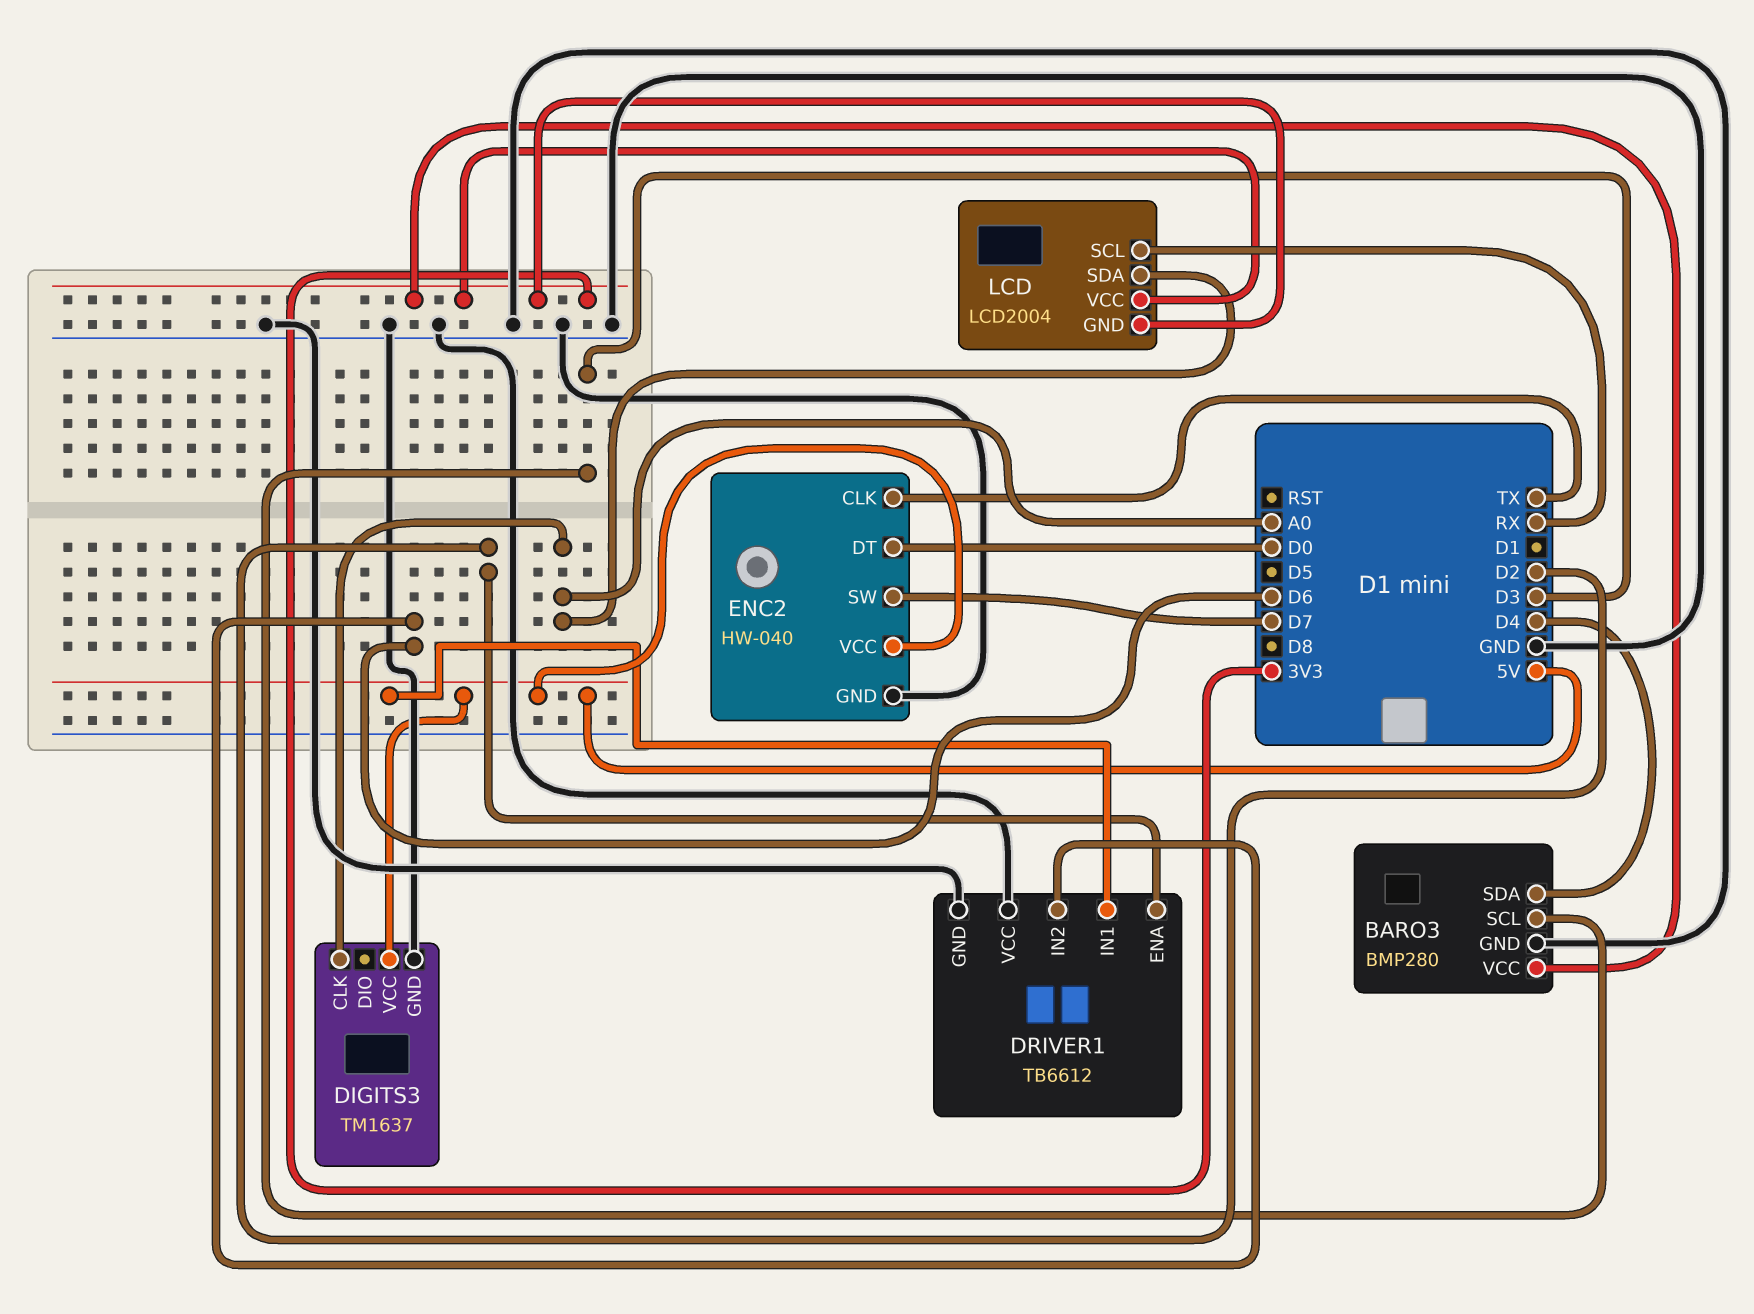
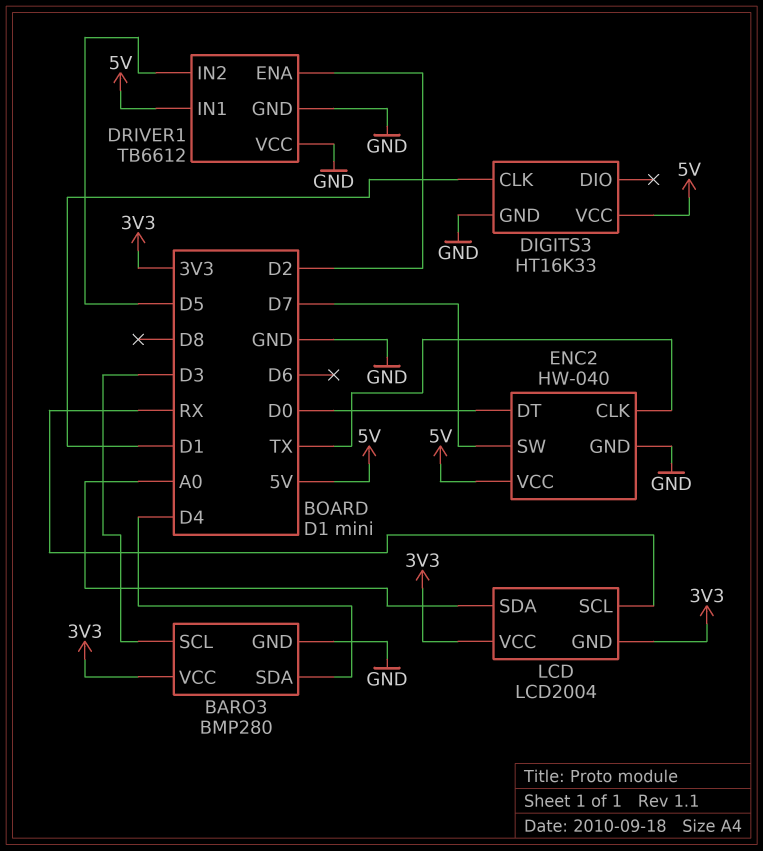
DIGITS3: TM1637 -> HT16K33
DIGITS3 pin CLK: A0 -> D1
DRIVER1 pin IN2: D6 -> D5

